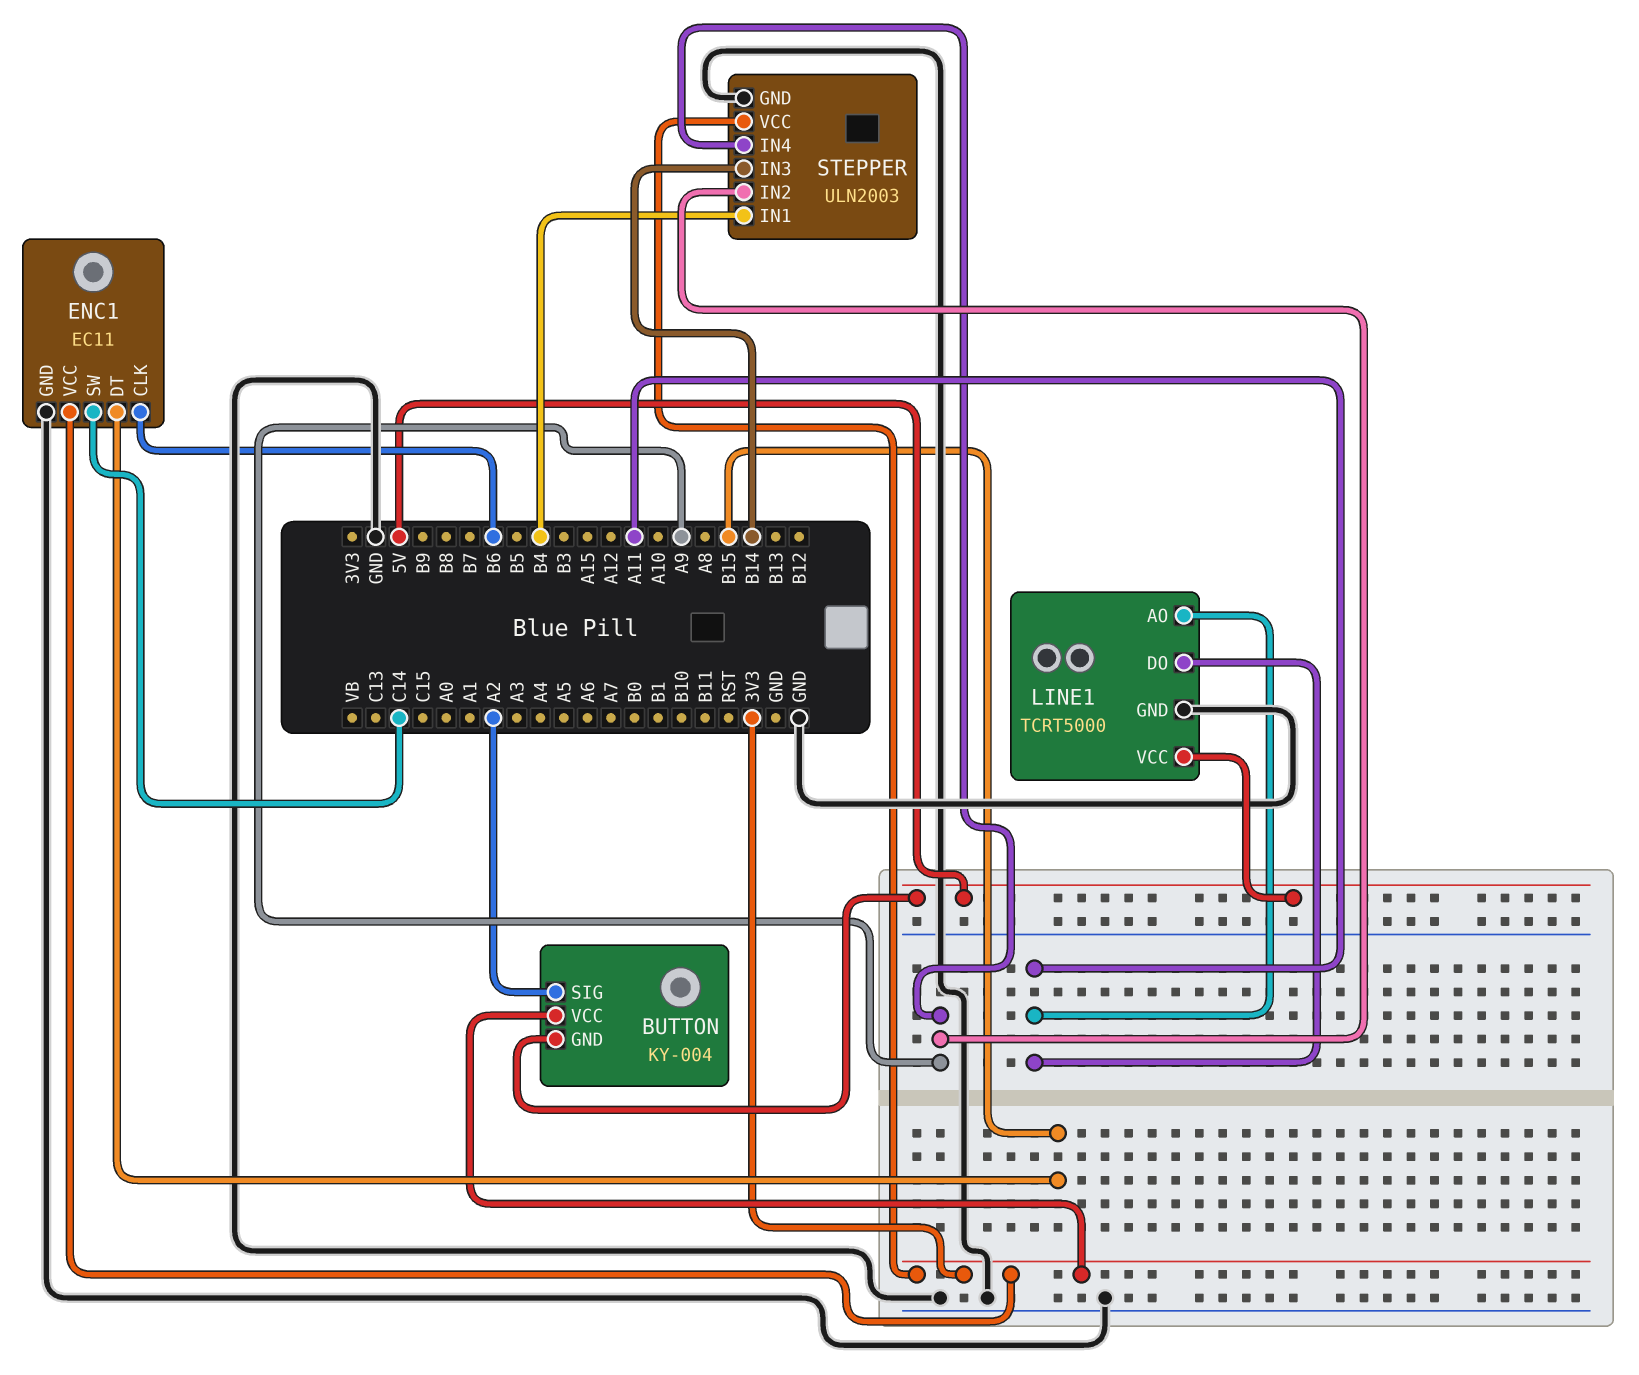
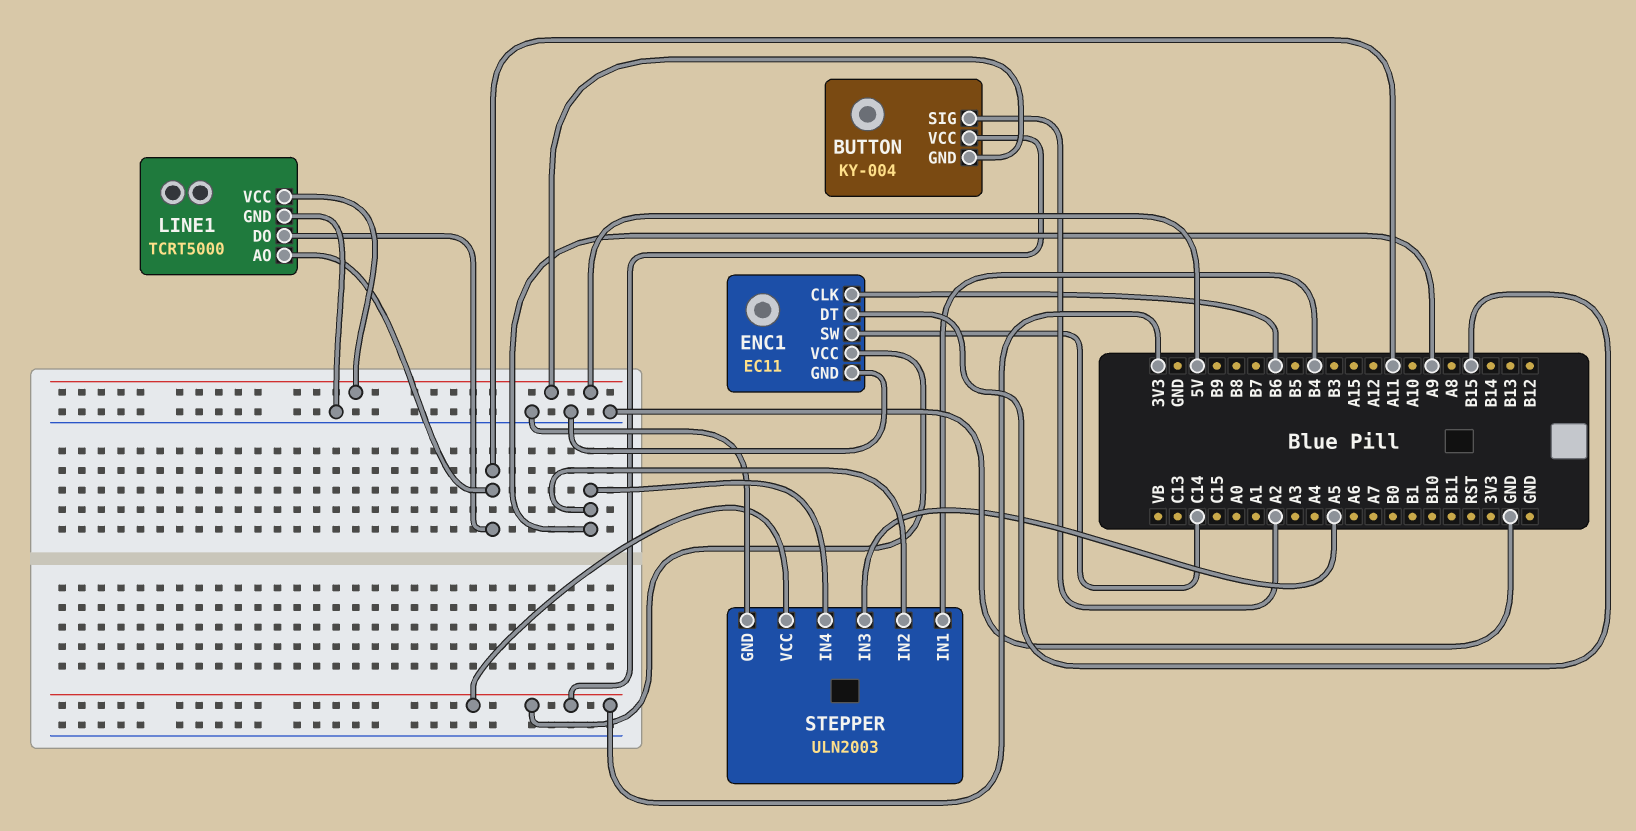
STEPPER pin IN3: B14 -> A5

